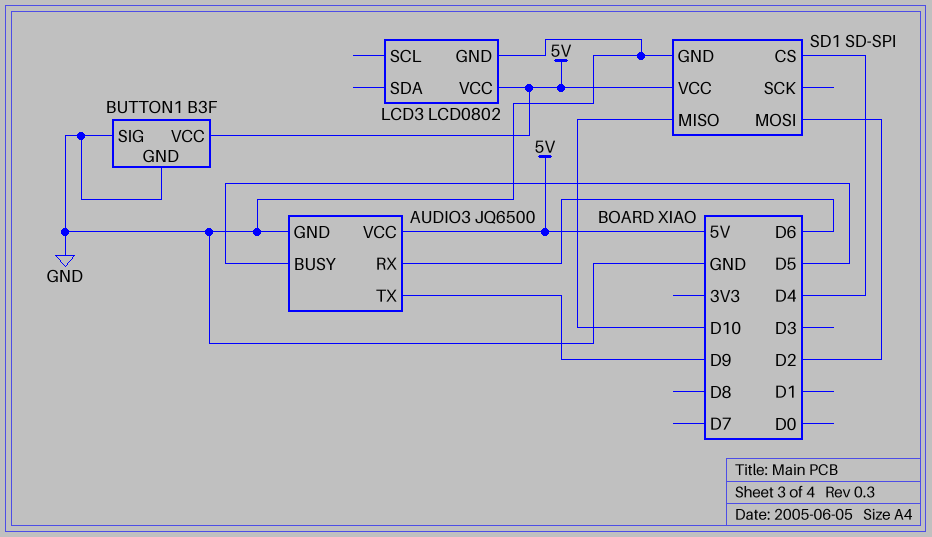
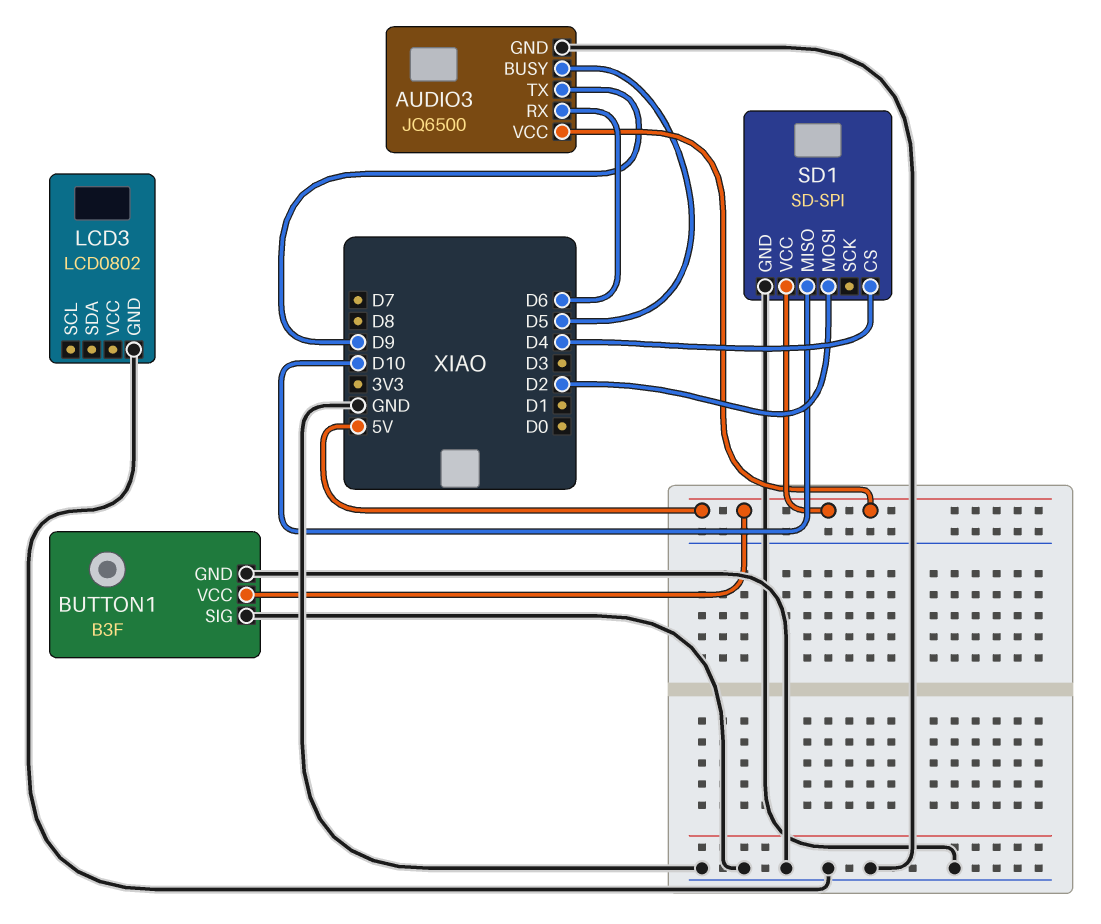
LCD3 pin VCC: 5V -> none

